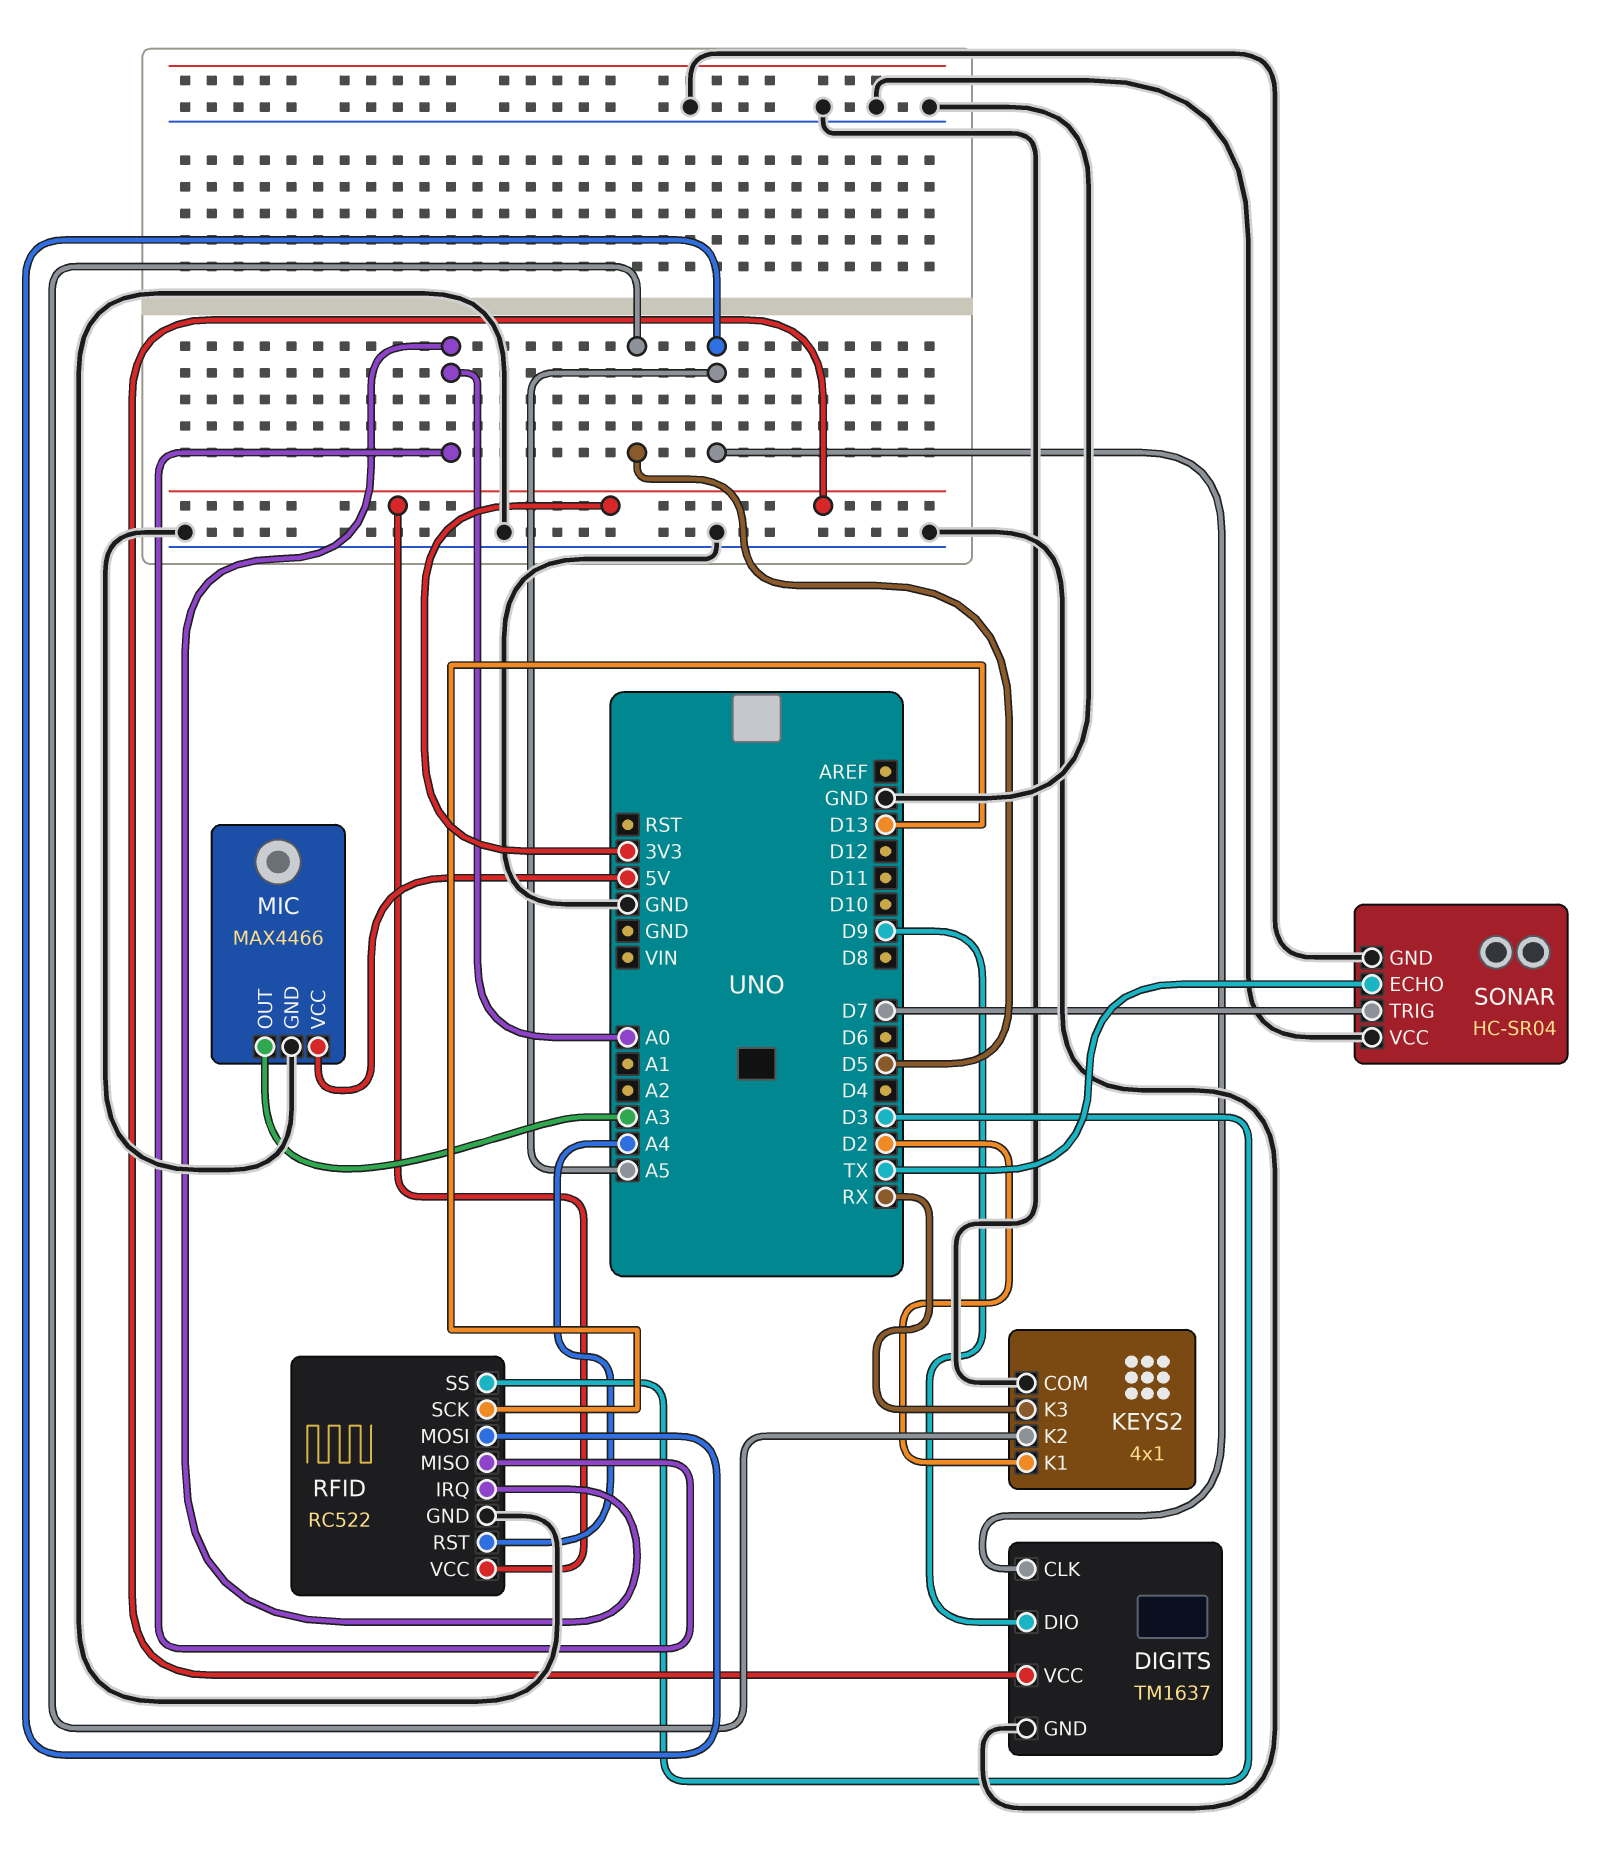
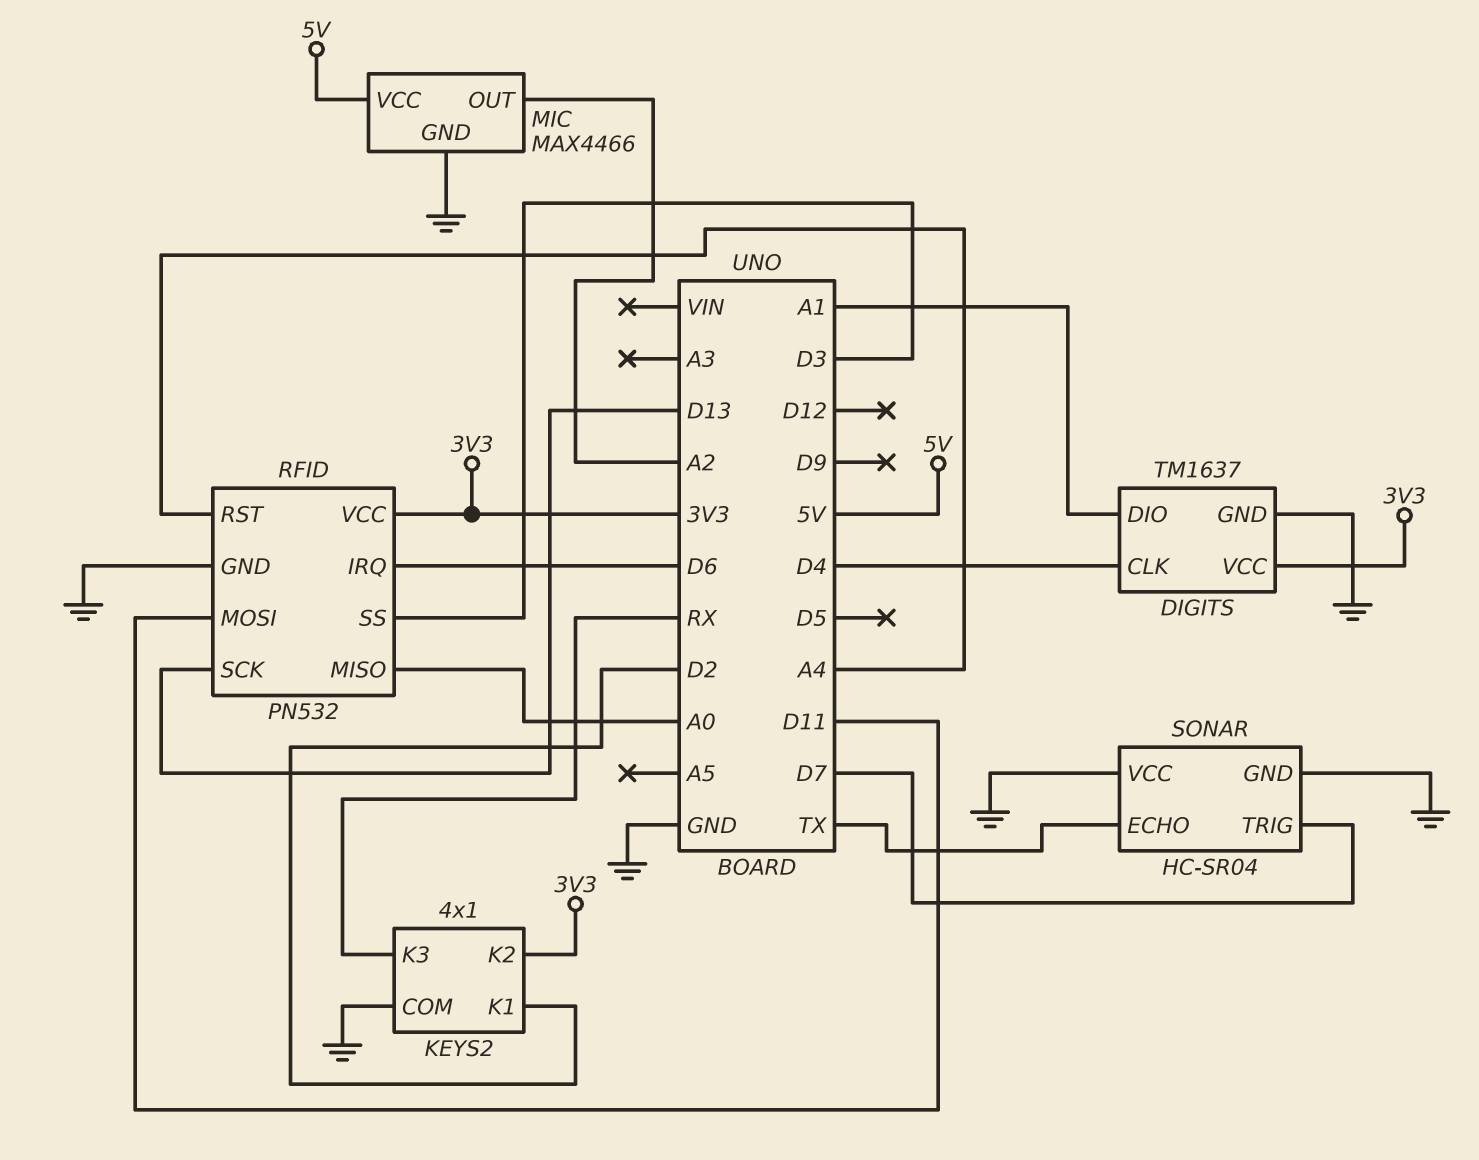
DIGITS pin CLK: A5 -> D4
DIGITS pin DIO: D9 -> A1
KEYS2 pin K2: D5 -> 3V3
MIC pin OUT: A3 -> A2
RFID: RC522 -> PN532
RFID pin IRQ: A0 -> D6
RFID pin MOSI: A5 -> D11

